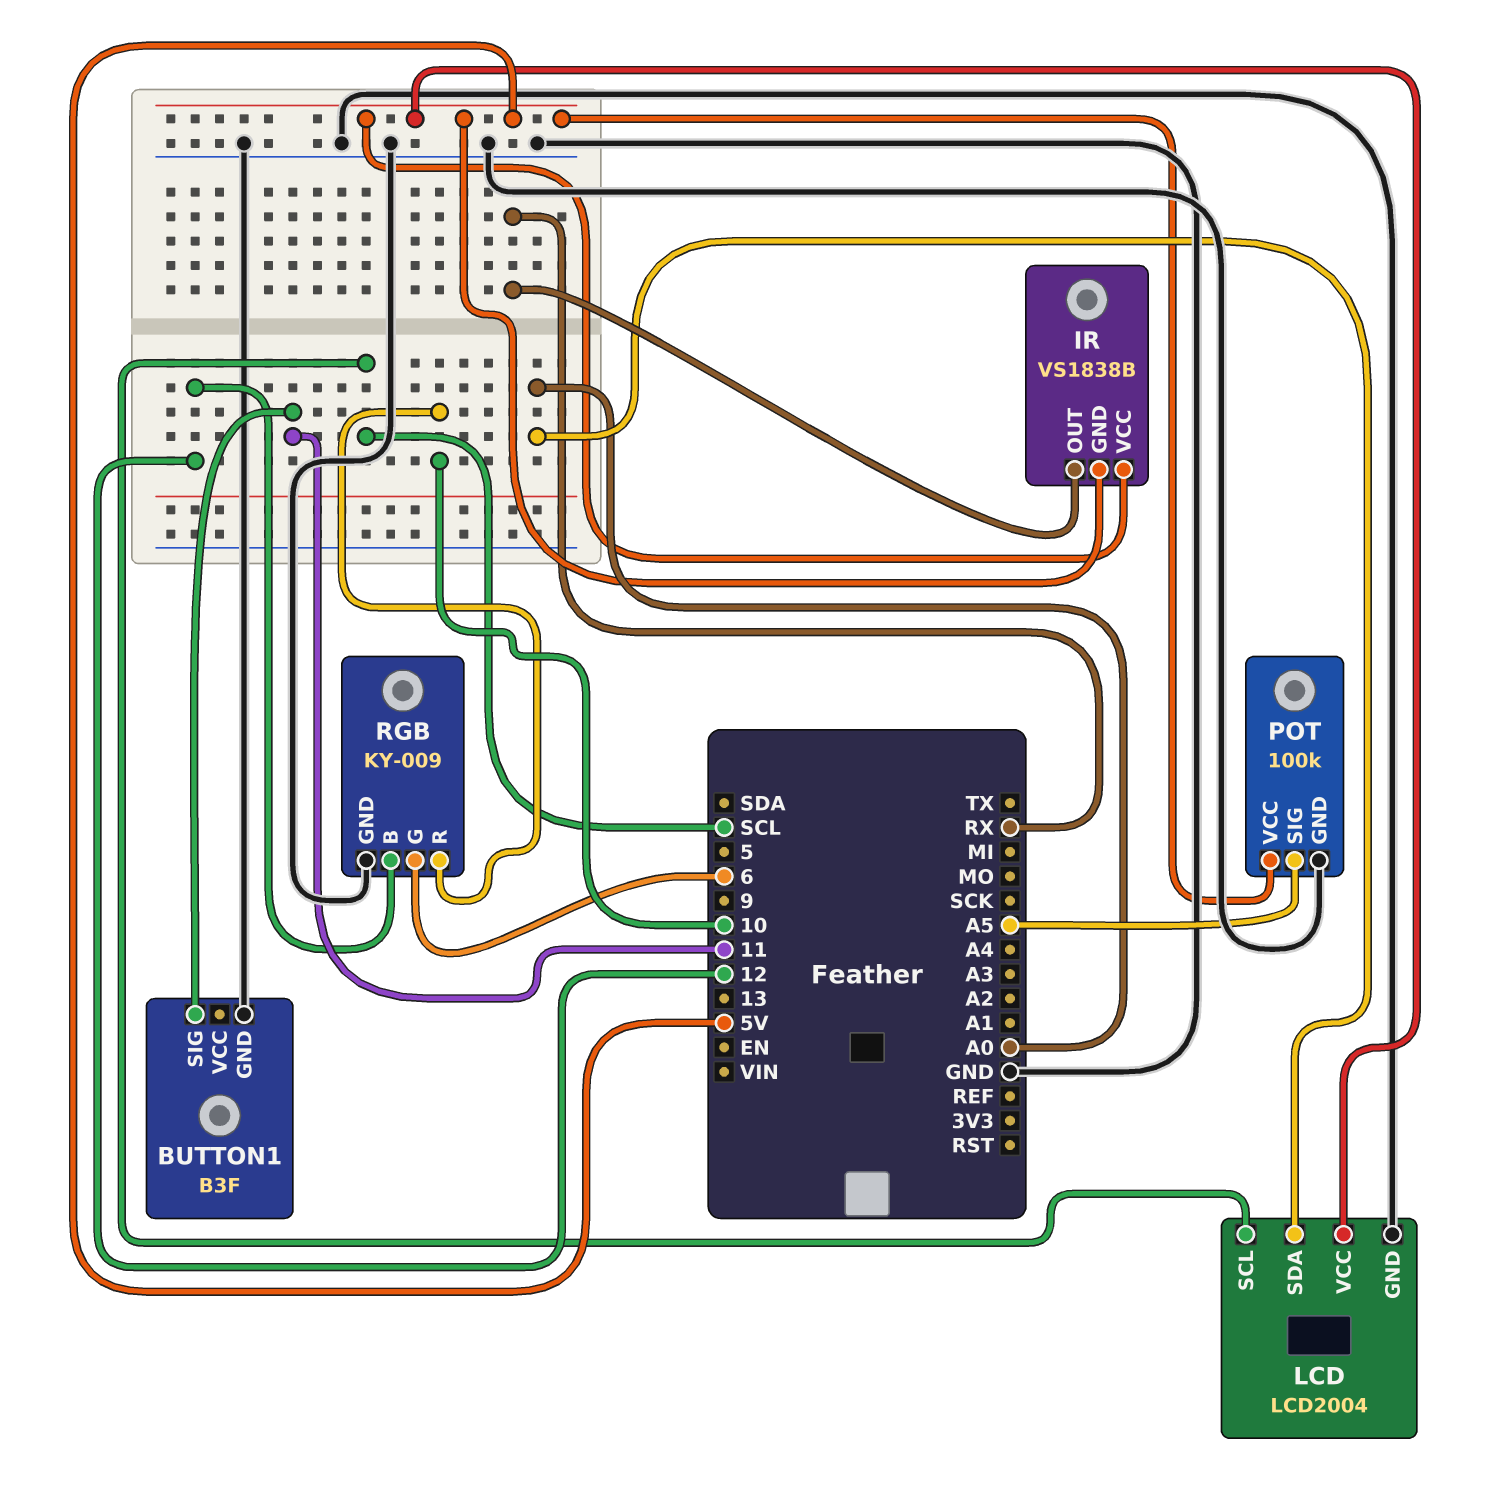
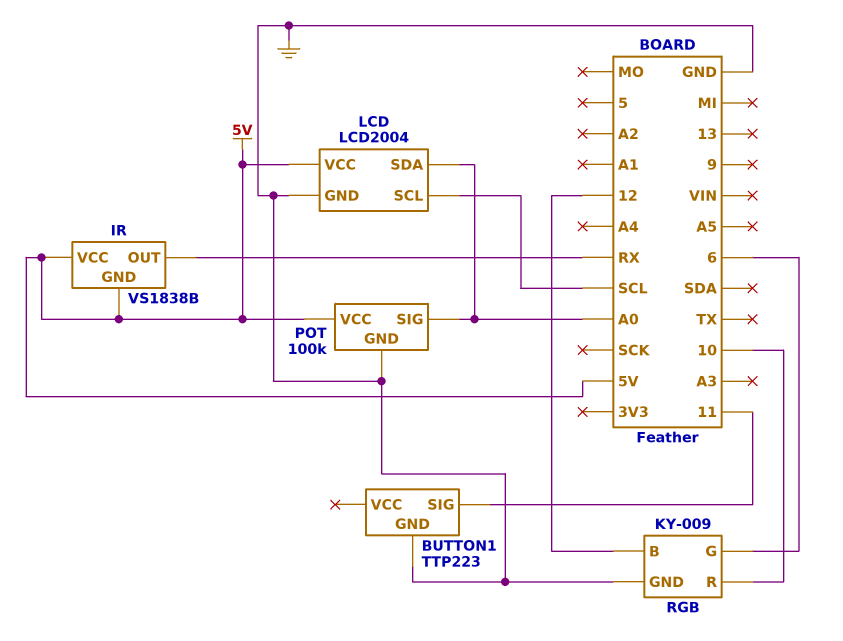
BUTTON1: B3F -> TTP223
POT pin SIG: A5 -> A0

